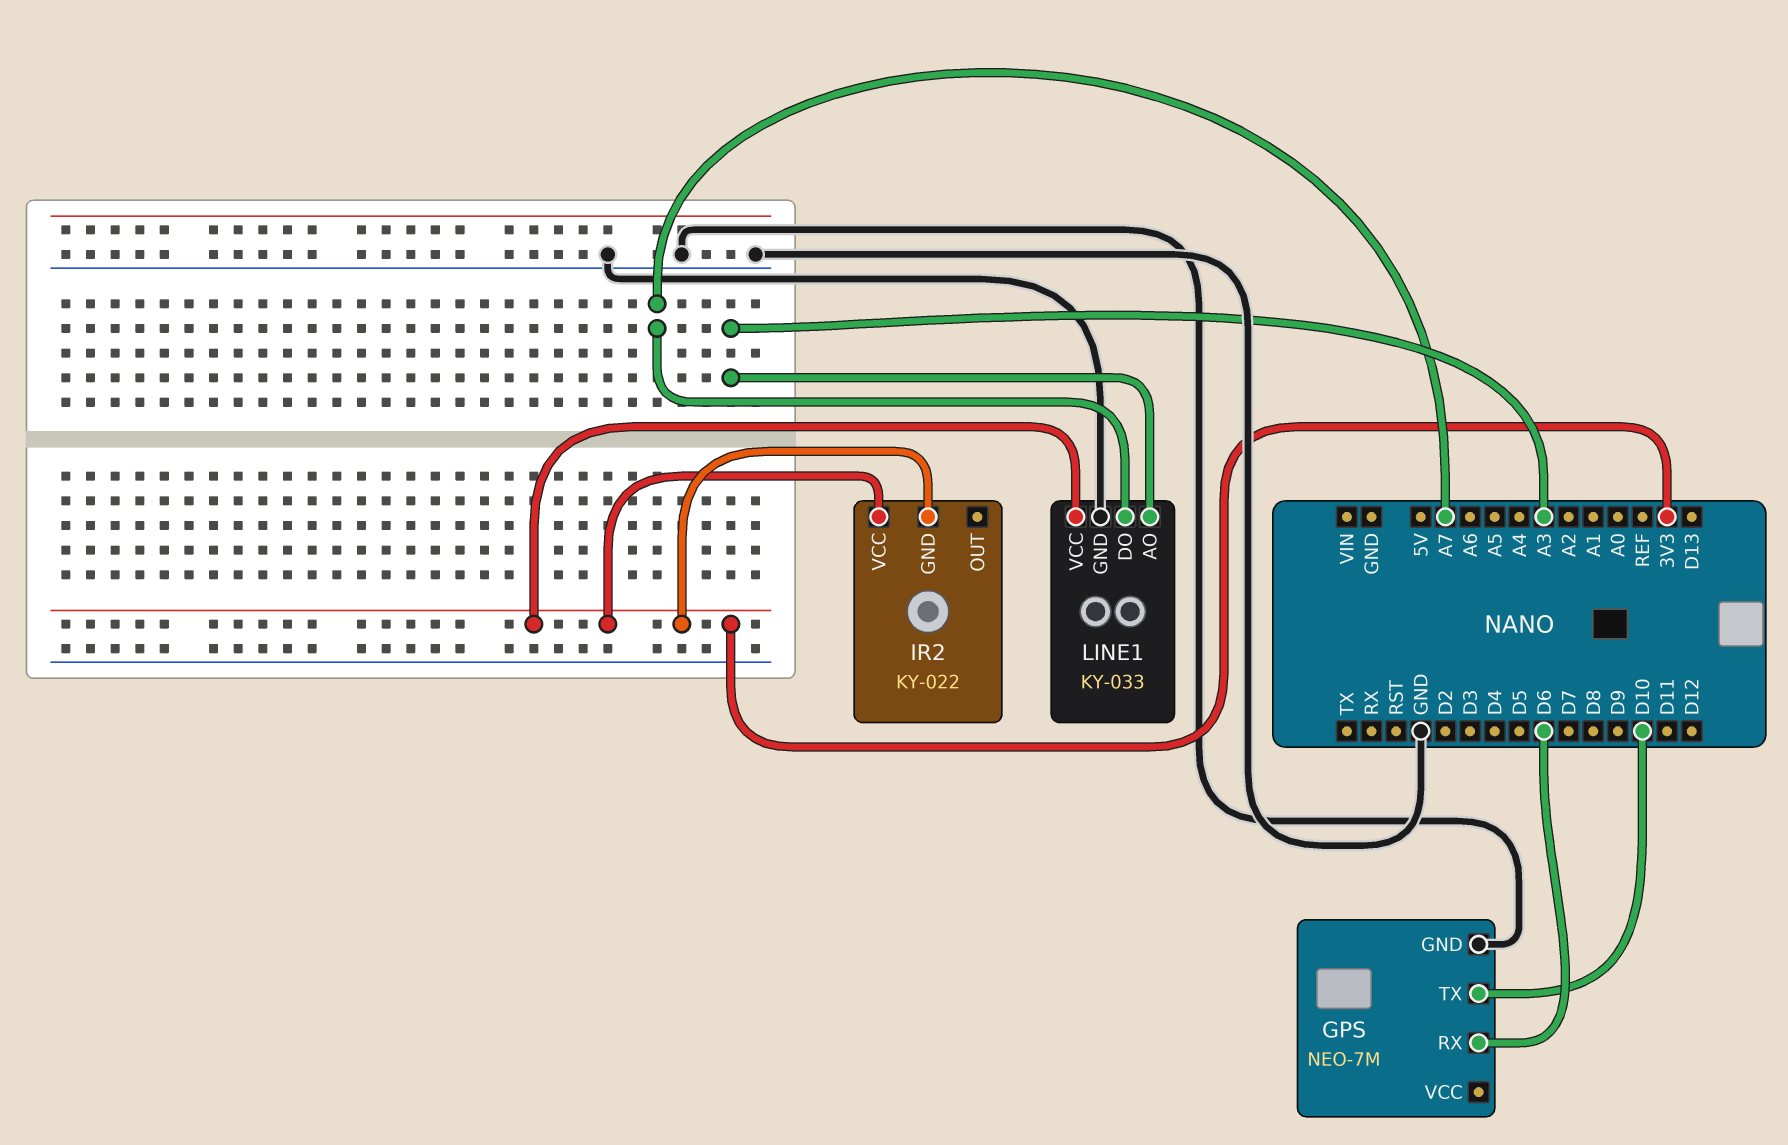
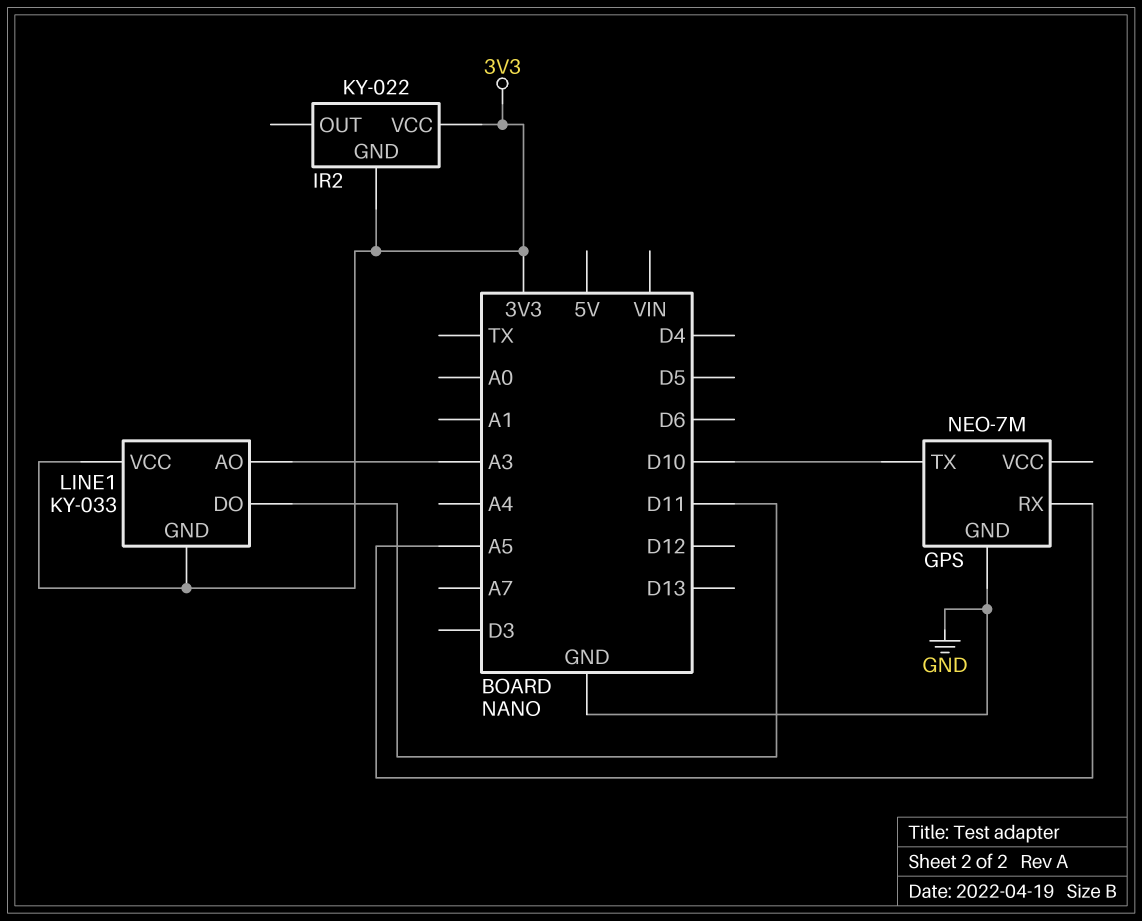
GPS pin RX: D6 -> A5
LINE1 pin DO: A7 -> D11
LINE1 pin GND: GND -> 3V3

